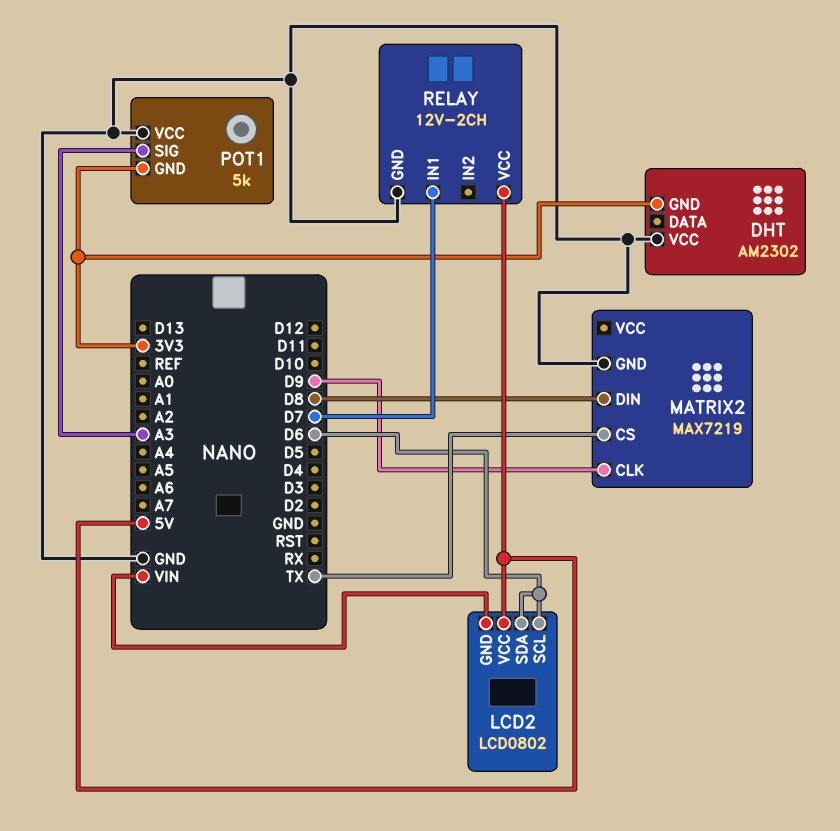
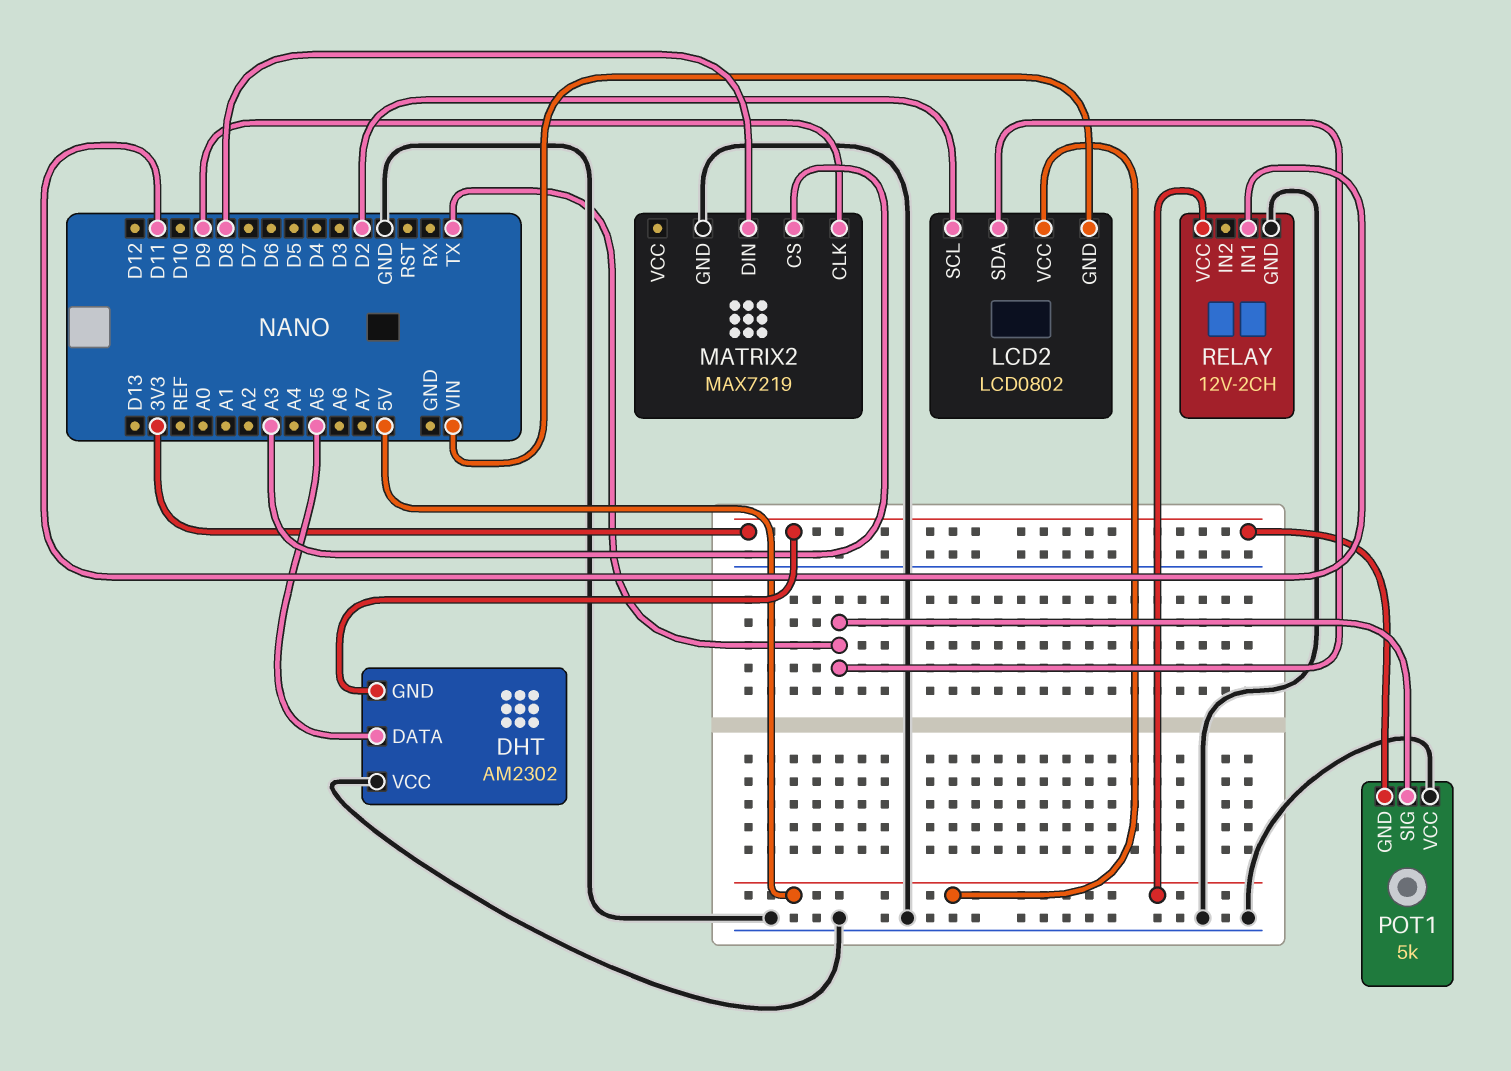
DHT pin DATA: none -> A5
LCD2 pin SCL: D6 -> D2
LCD2 pin SDA: D6 -> TX
MATRIX2 pin CS: TX -> A3
POT1 pin SIG: A3 -> TX
RELAY pin IN1: D7 -> D11

